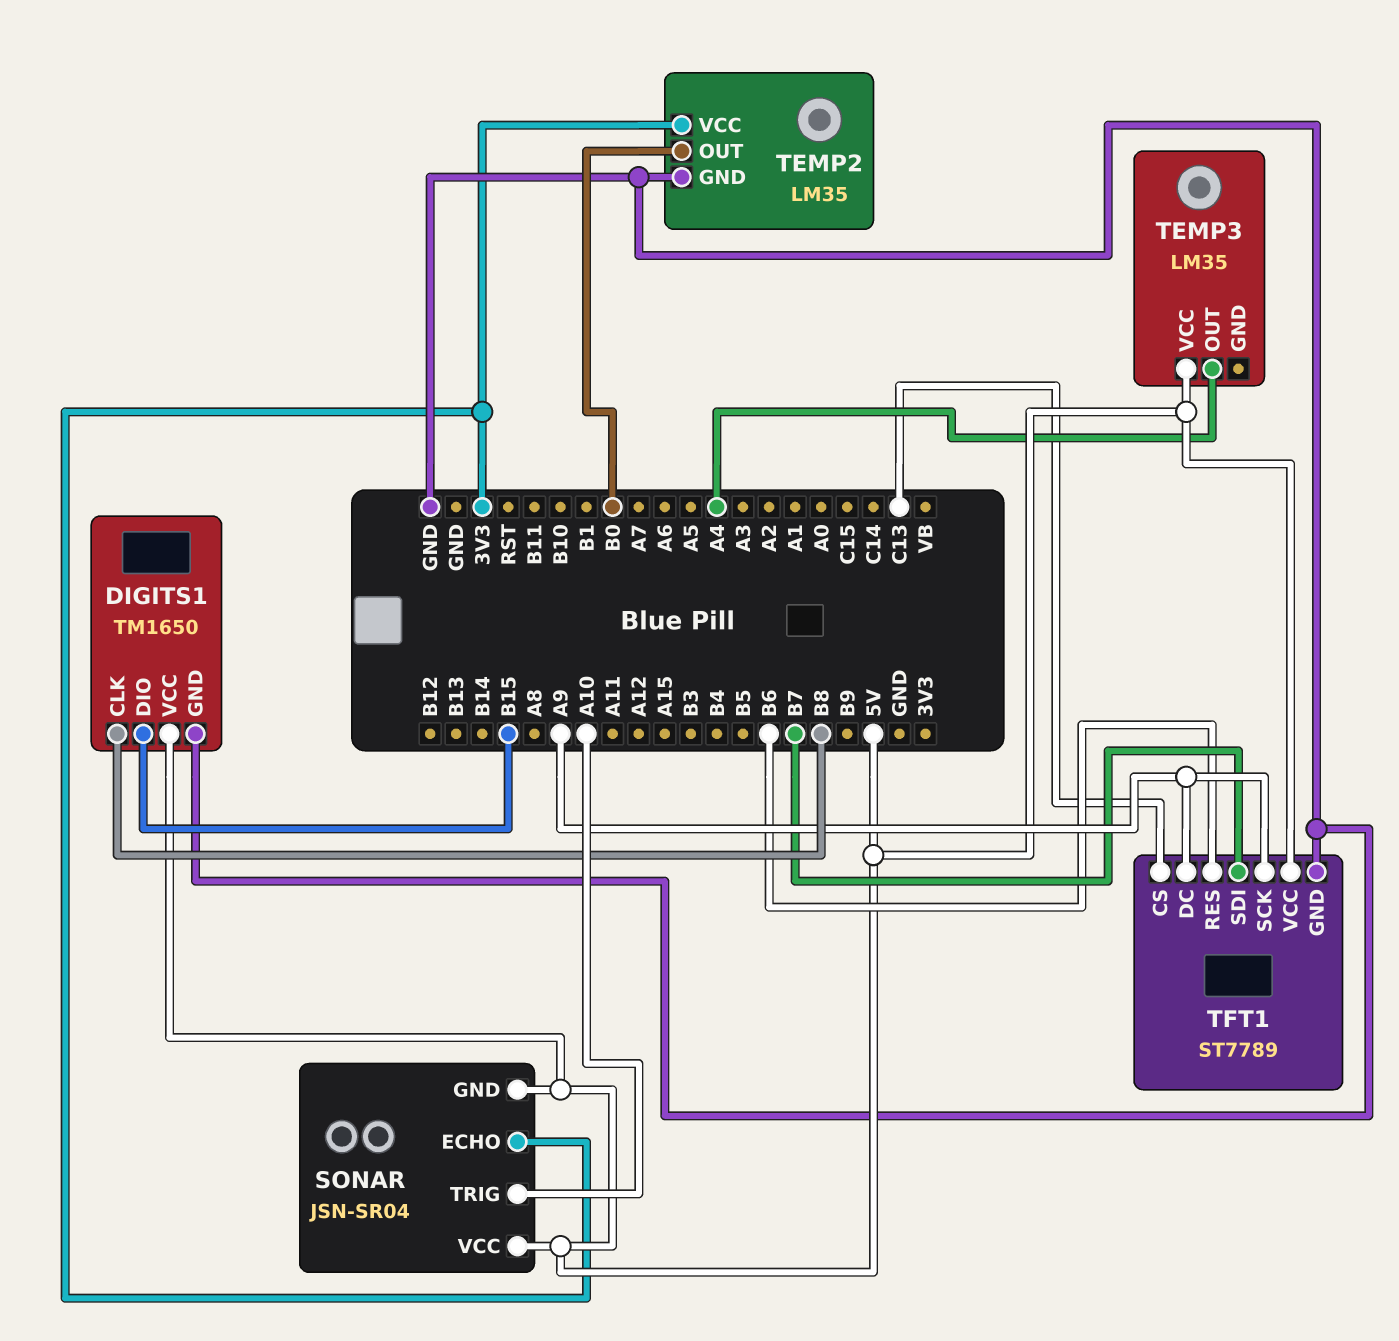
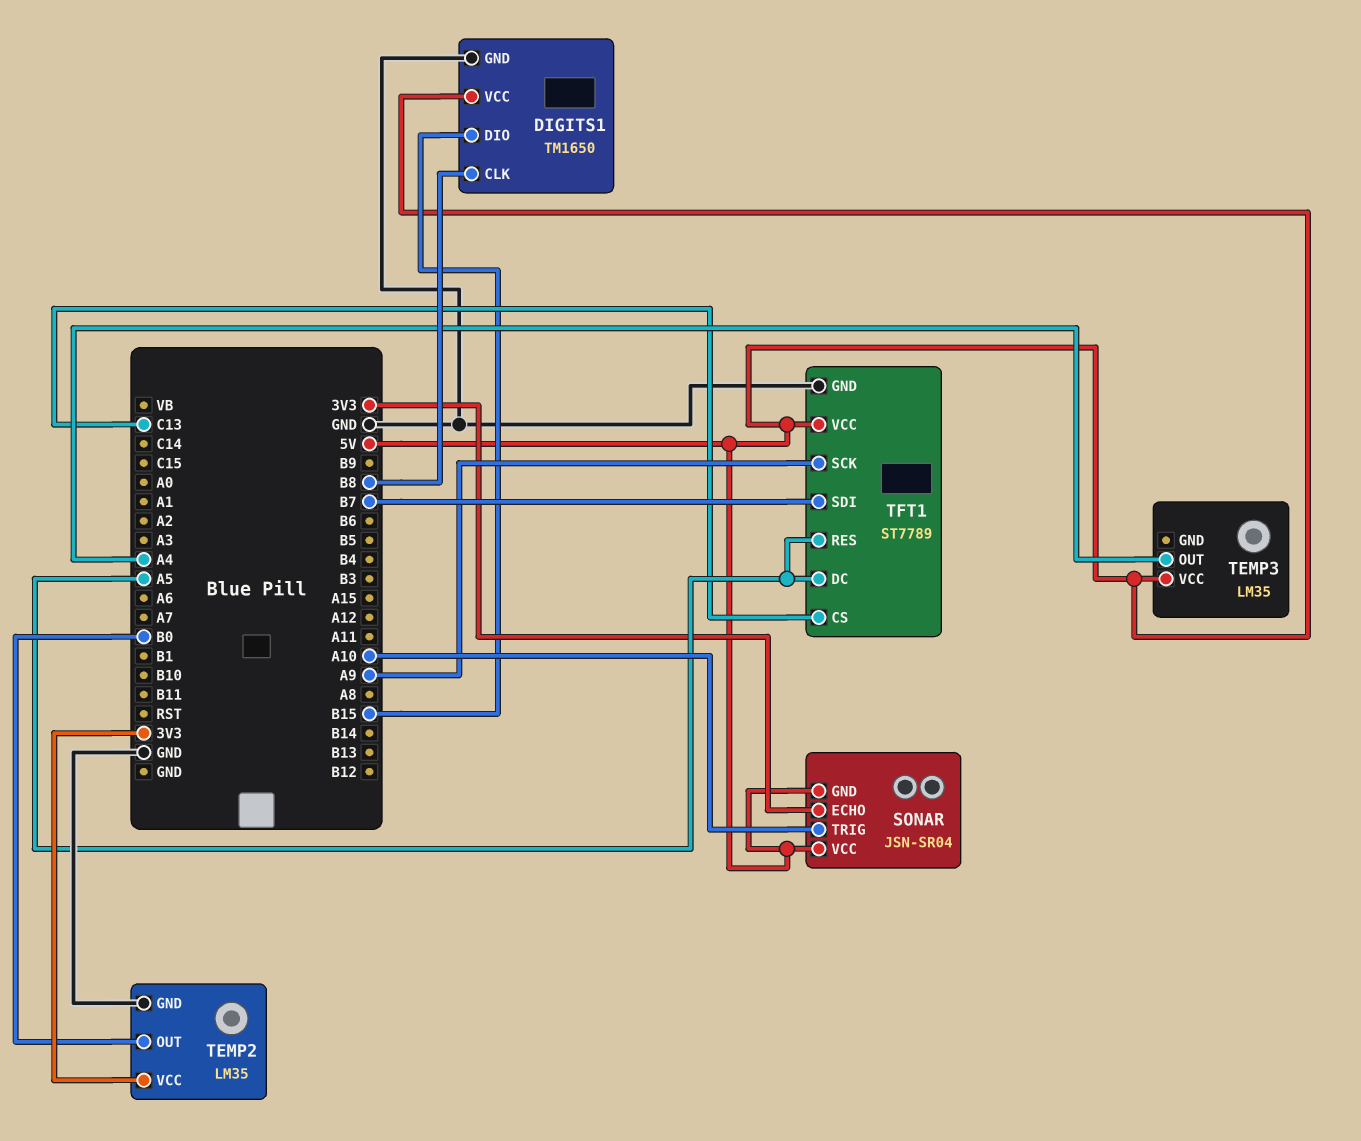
TFT1 pin DC: A9 -> A5
TFT1 pin RES: B6 -> A5

